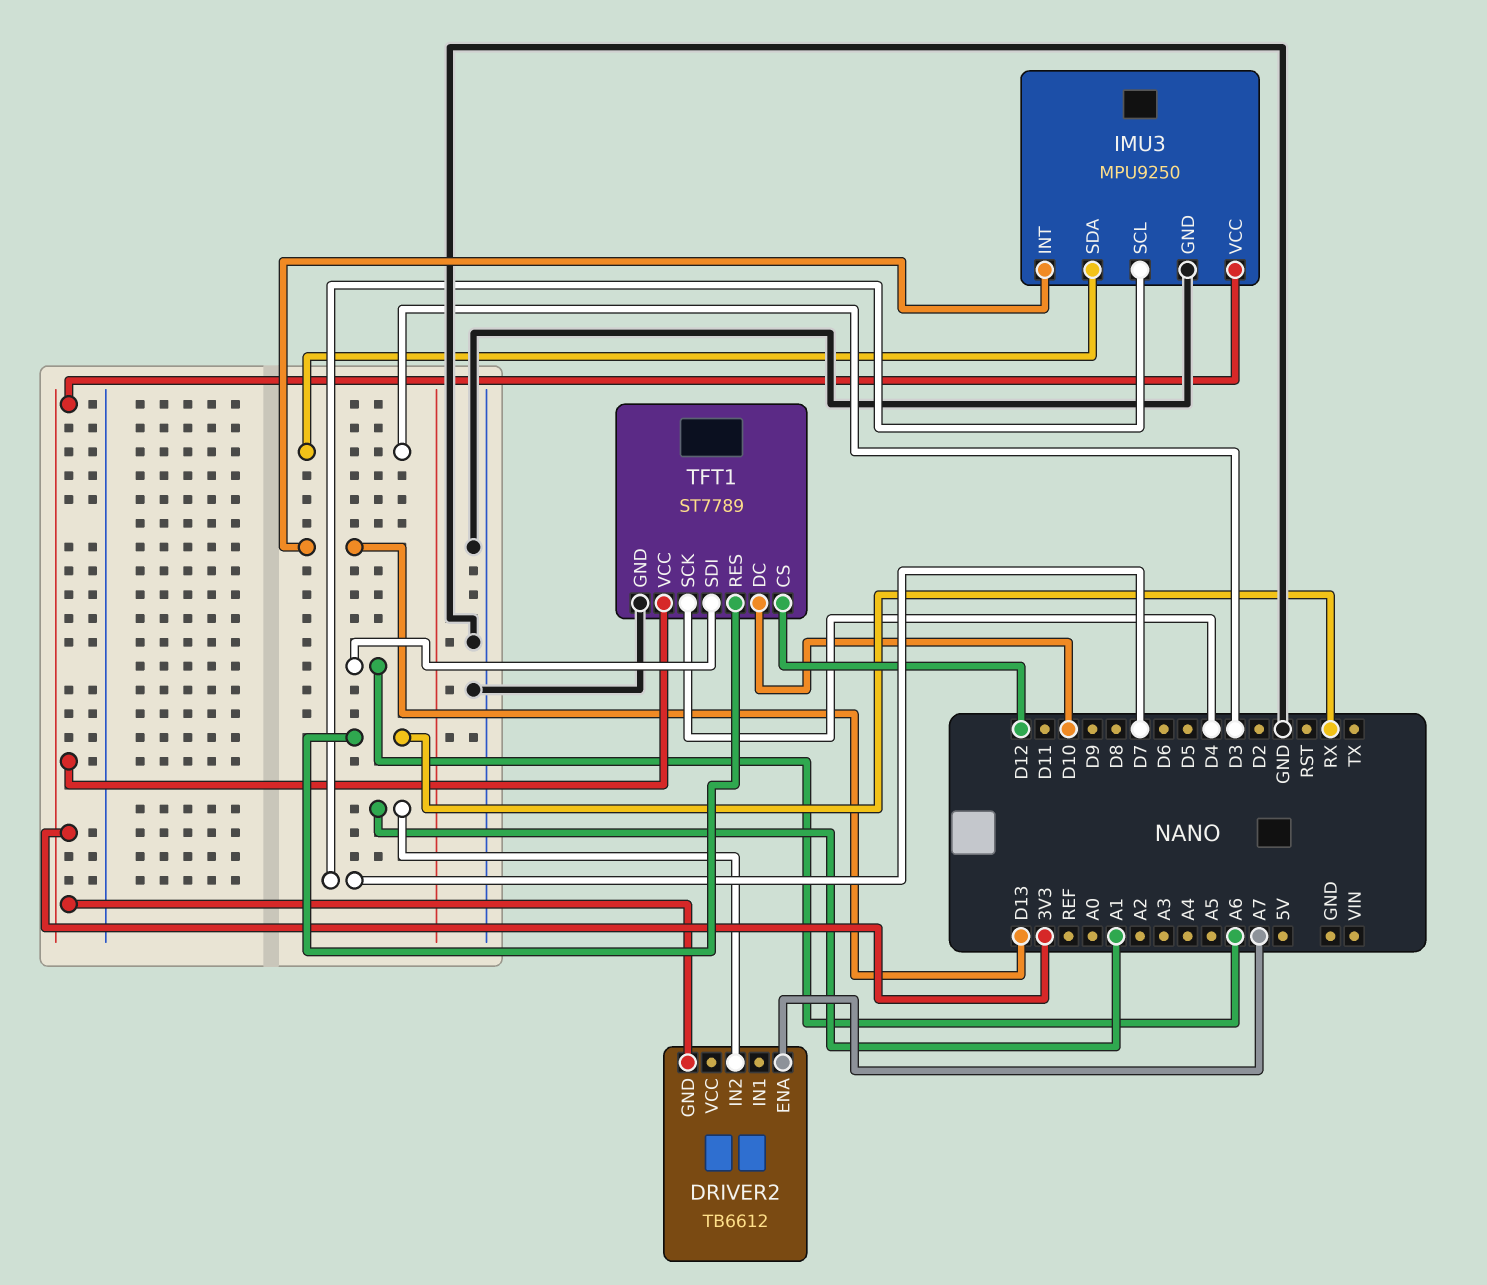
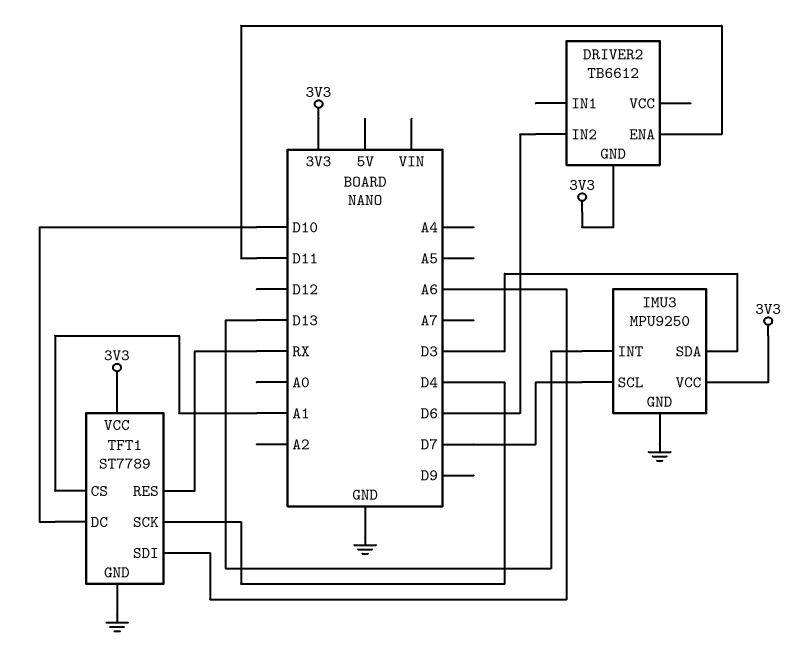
DRIVER2 pin ENA: A7 -> D11
DRIVER2 pin IN2: A1 -> D6
TFT1 pin CS: D12 -> A1

